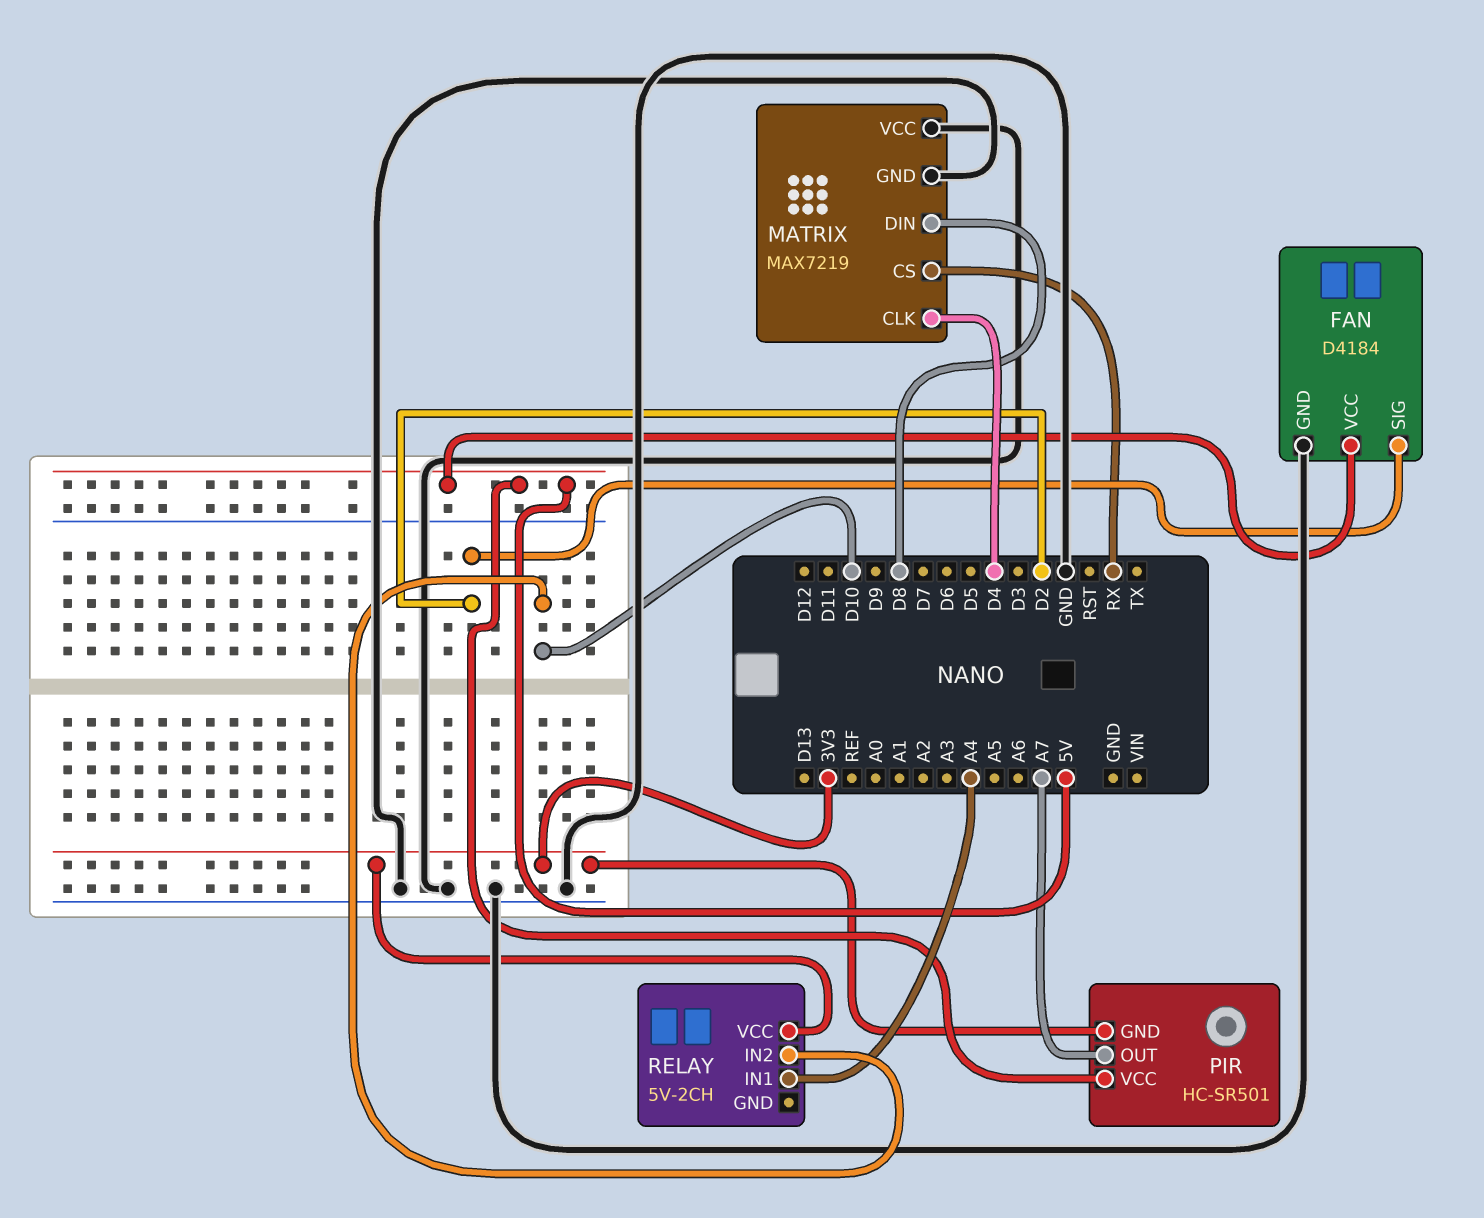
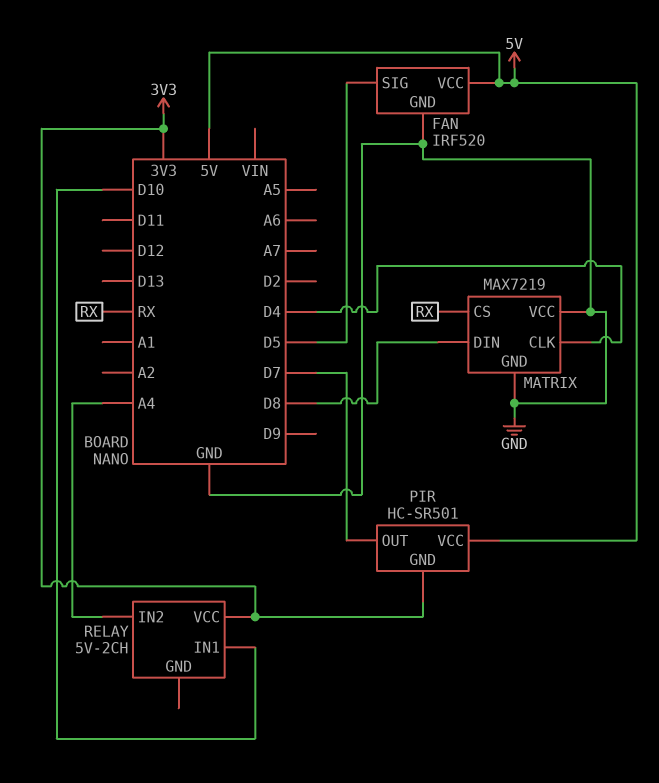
FAN: D4184 -> IRF520
FAN pin SIG: D2 -> D5
PIR pin OUT: A7 -> D7
RELAY pin IN1: A4 -> D10
RELAY pin IN2: D10 -> A4

